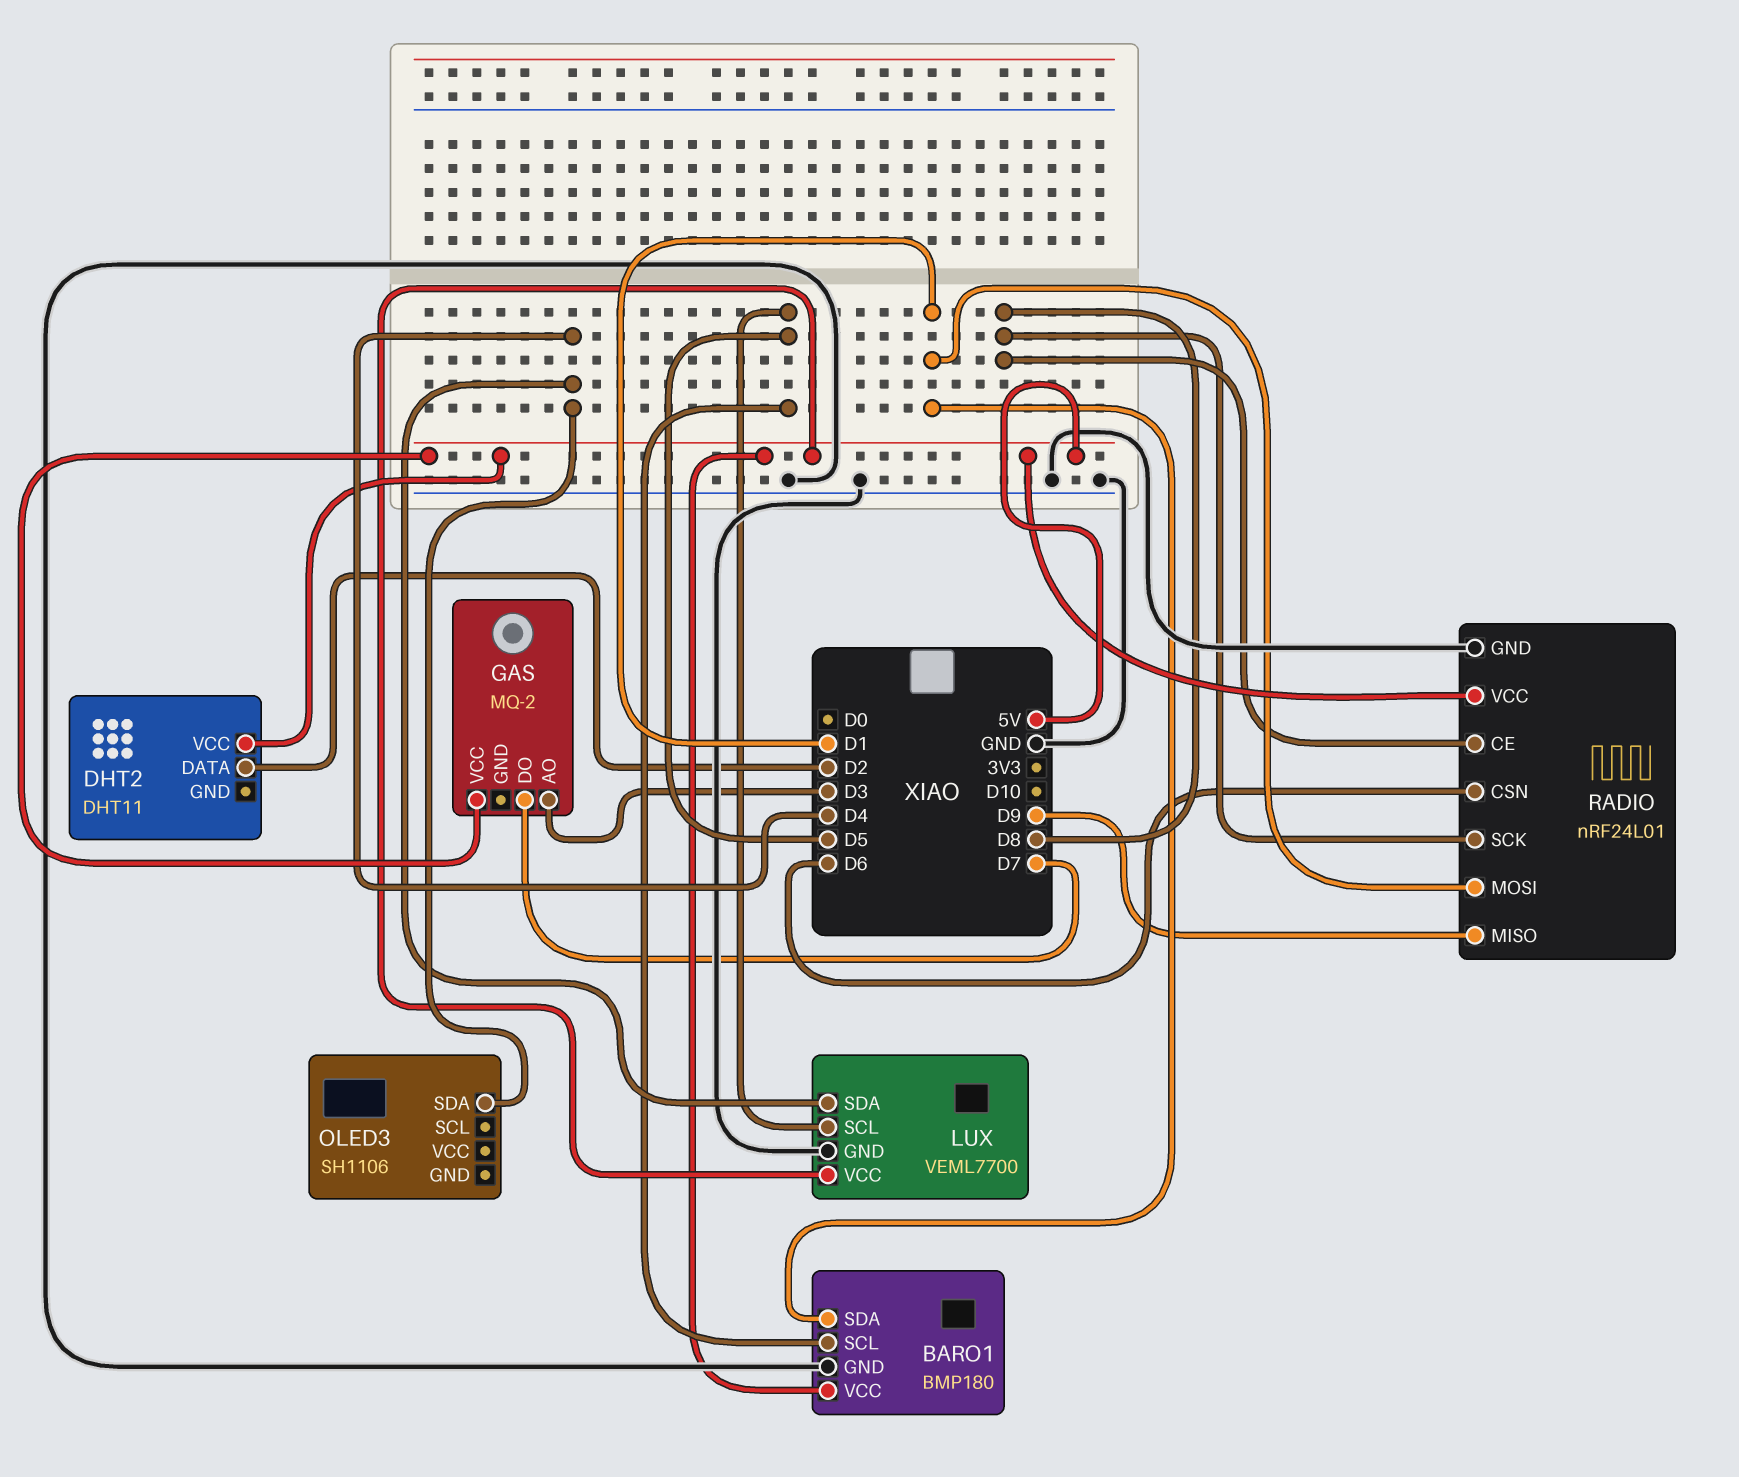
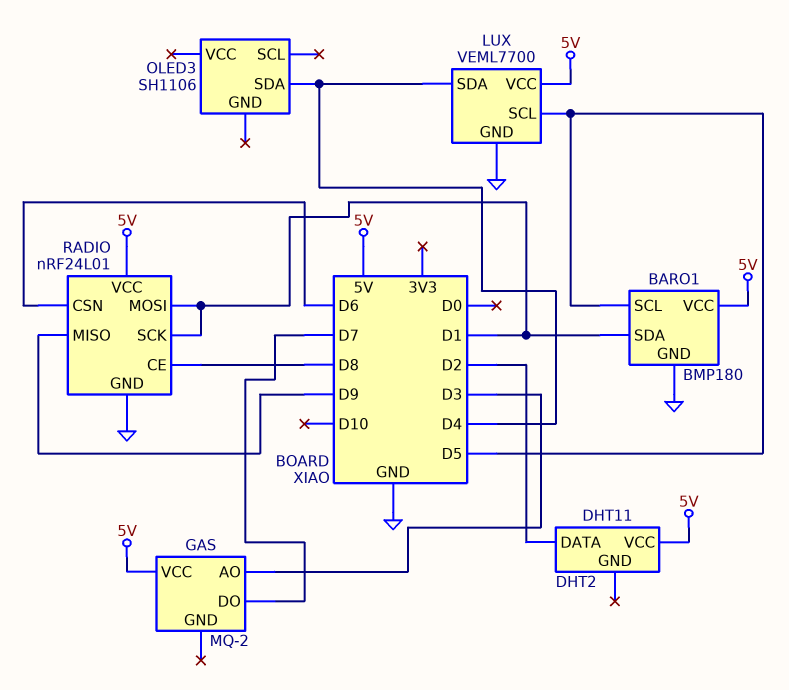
RADIO pin SCK: D8 -> D1

